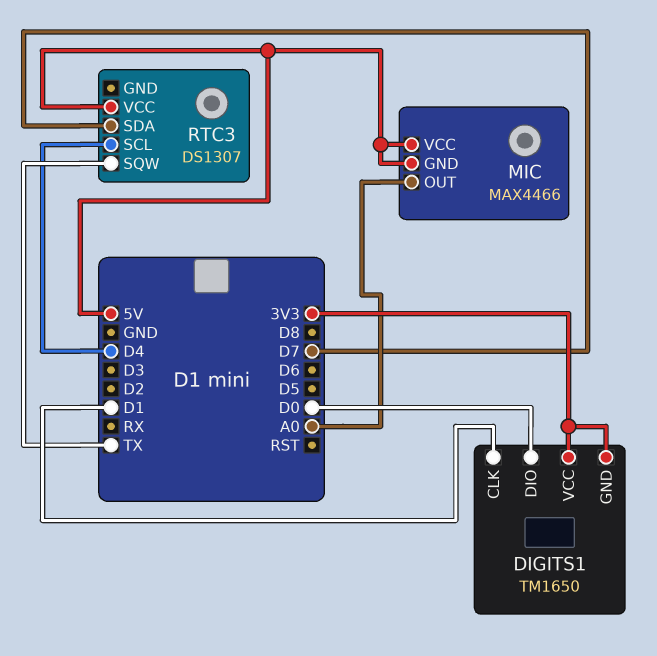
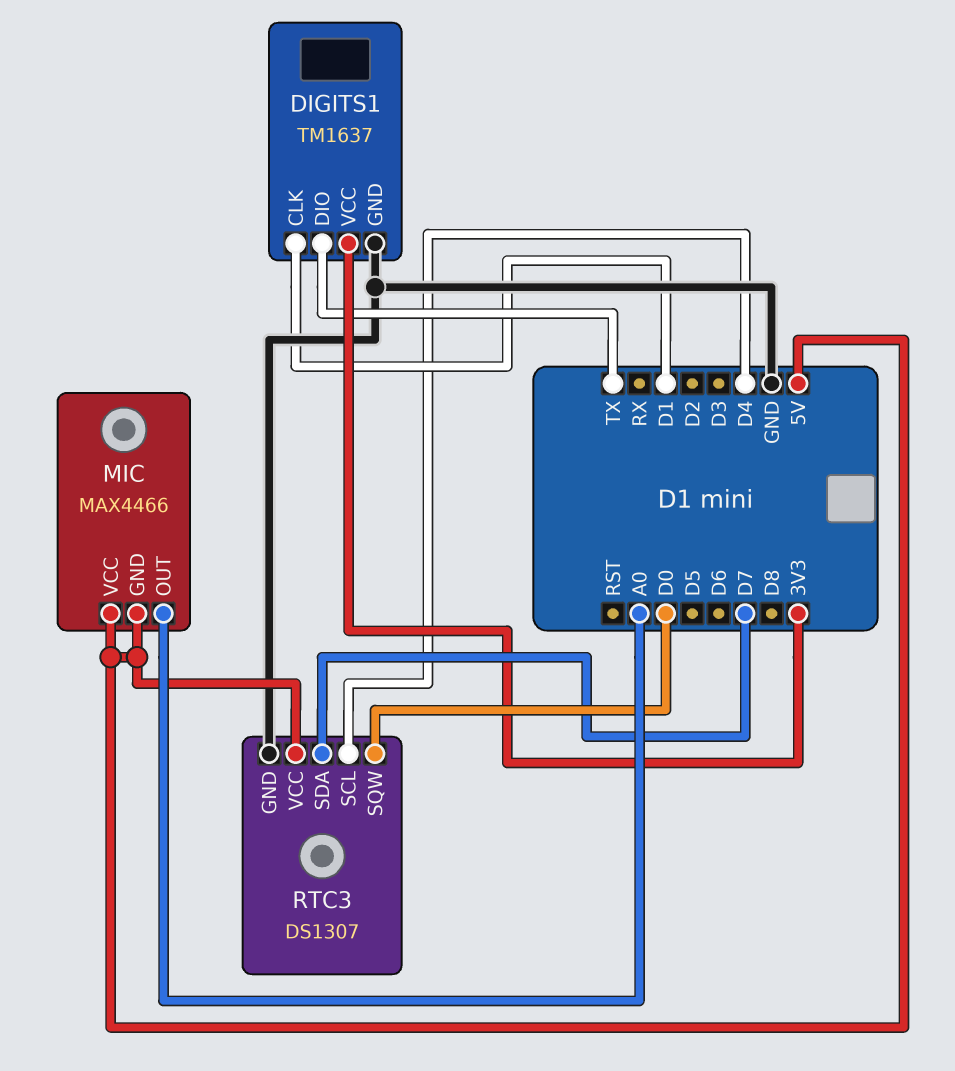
DIGITS1: TM1650 -> TM1637
DIGITS1 pin DIO: D0 -> TX
DIGITS1 pin GND: 3V3 -> GND
RTC3 pin GND: none -> GND
RTC3 pin SQW: TX -> D0

